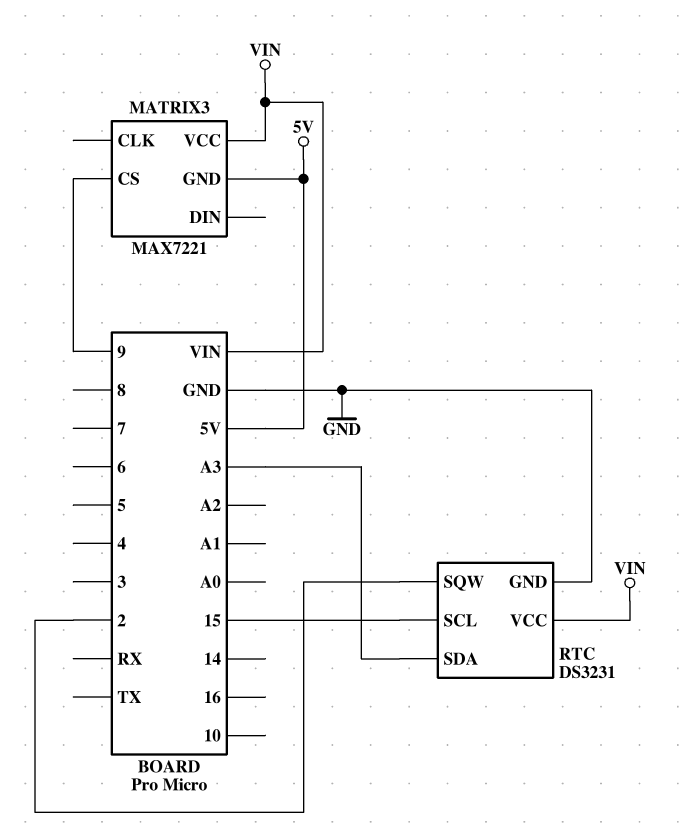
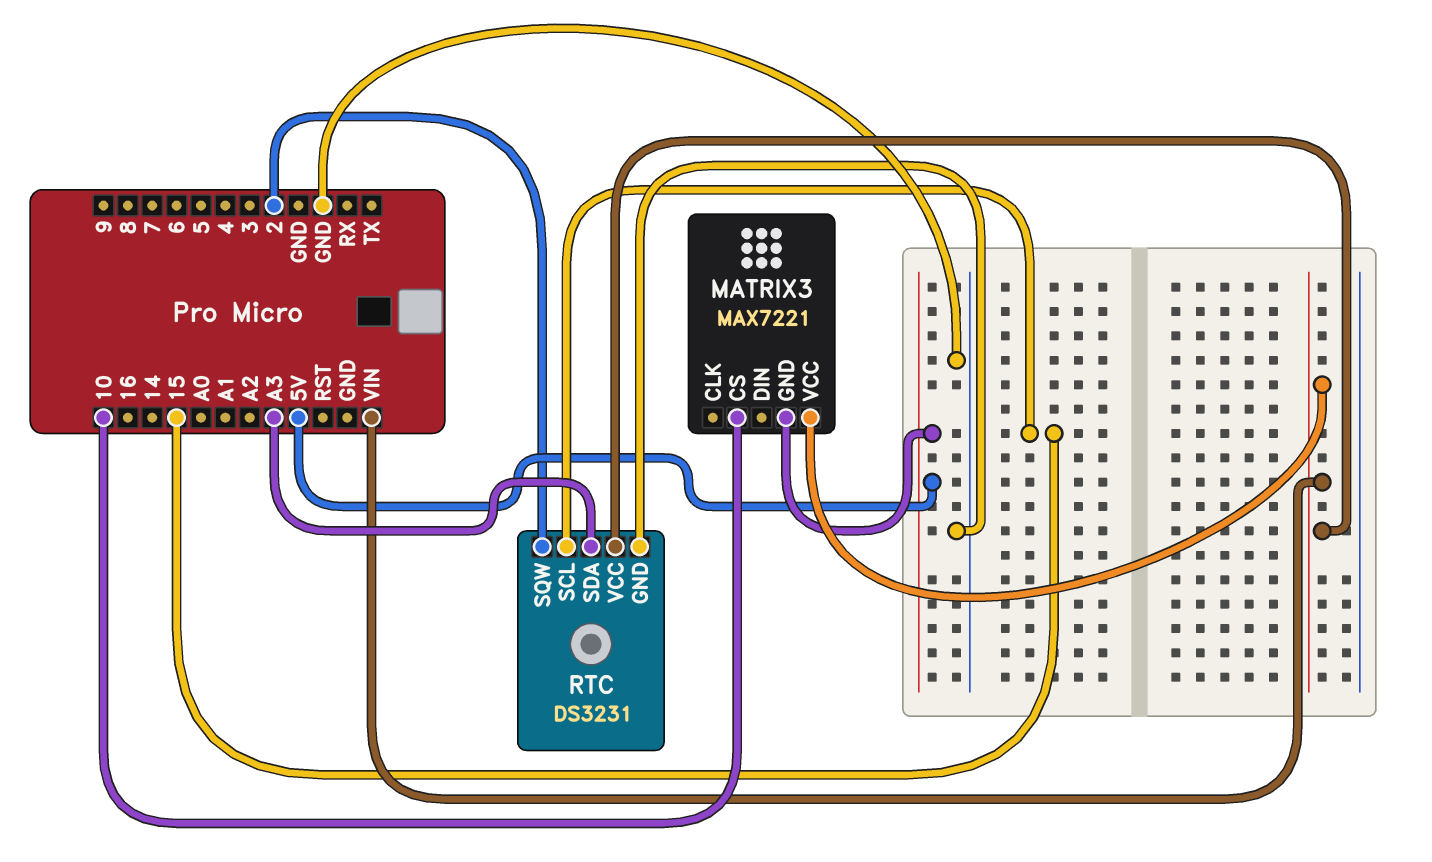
MATRIX3 pin CS: 9 -> 10

